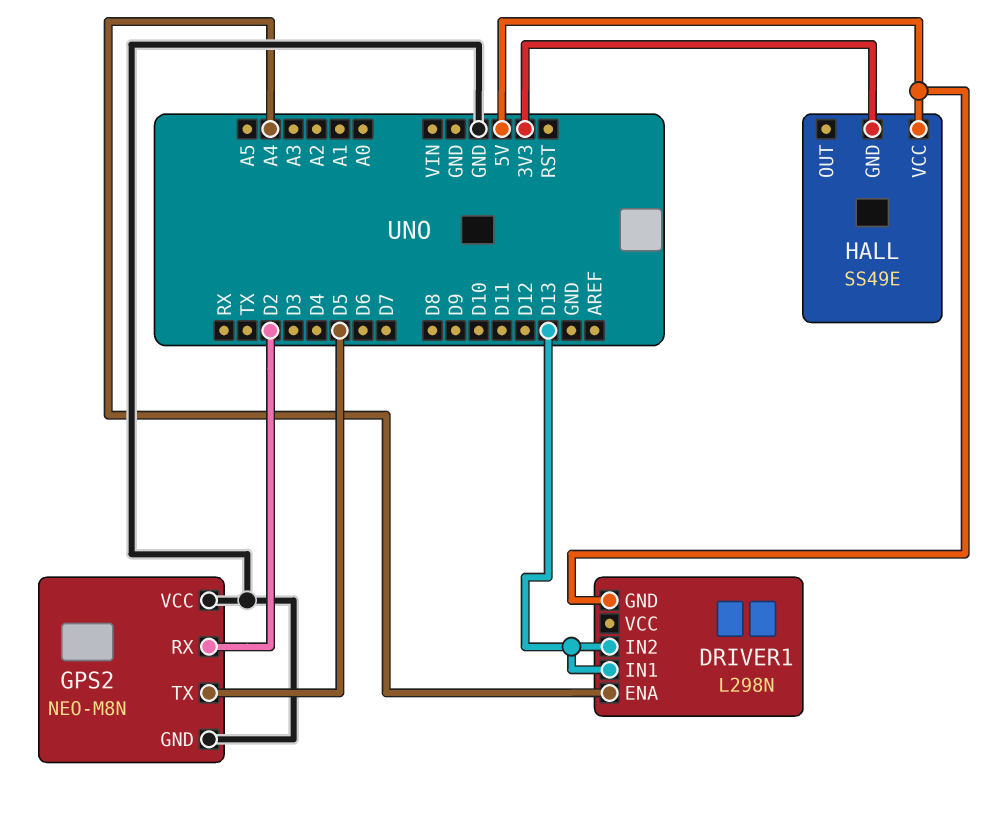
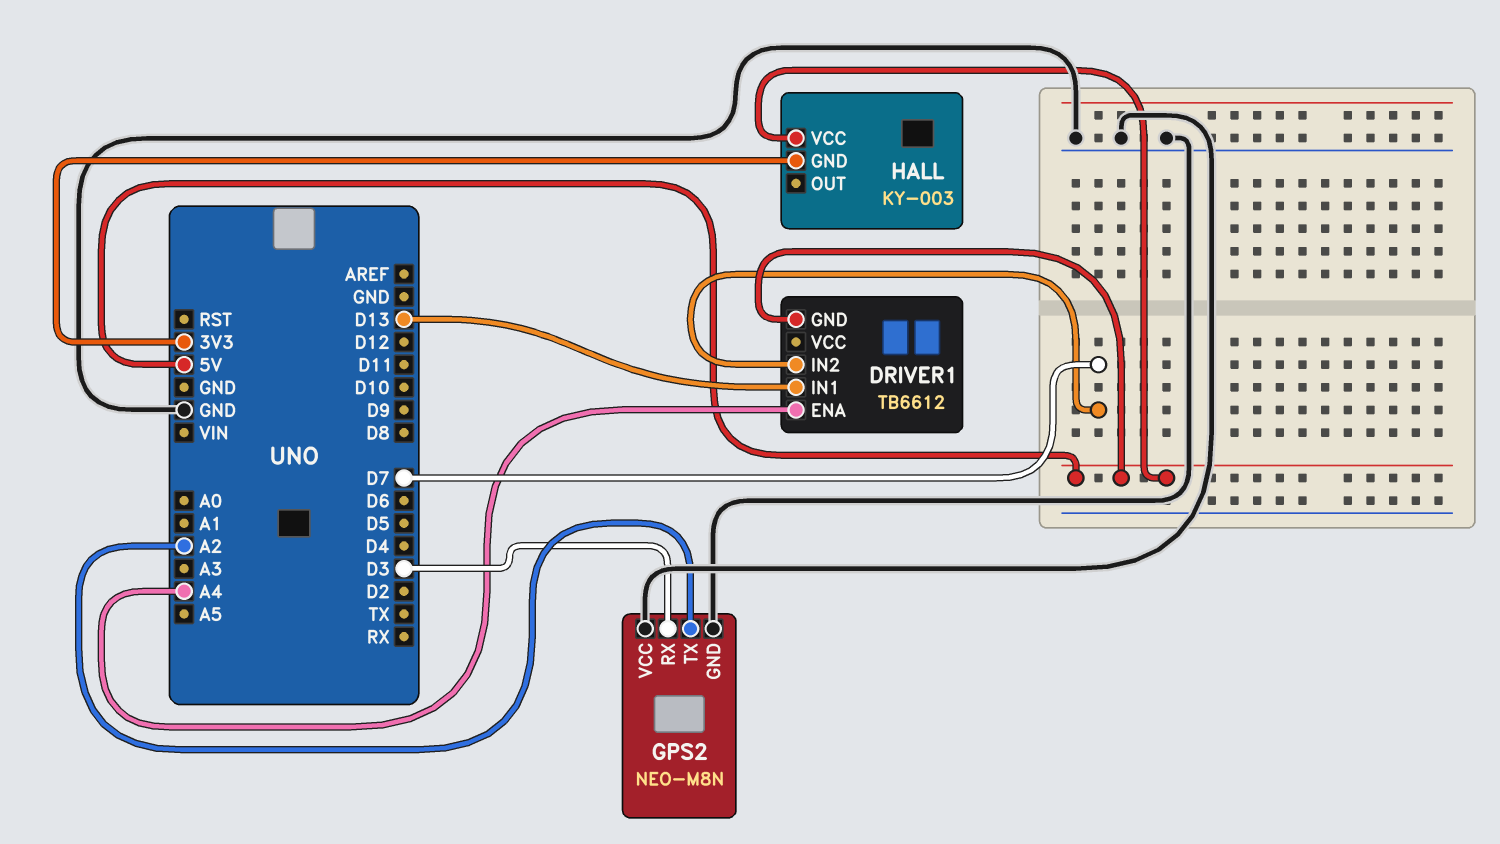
DRIVER1: L298N -> TB6612
DRIVER1 pin IN2: D13 -> D7
GPS2 pin RX: D2 -> D3
GPS2 pin TX: D5 -> A2
HALL: SS49E -> KY-003

